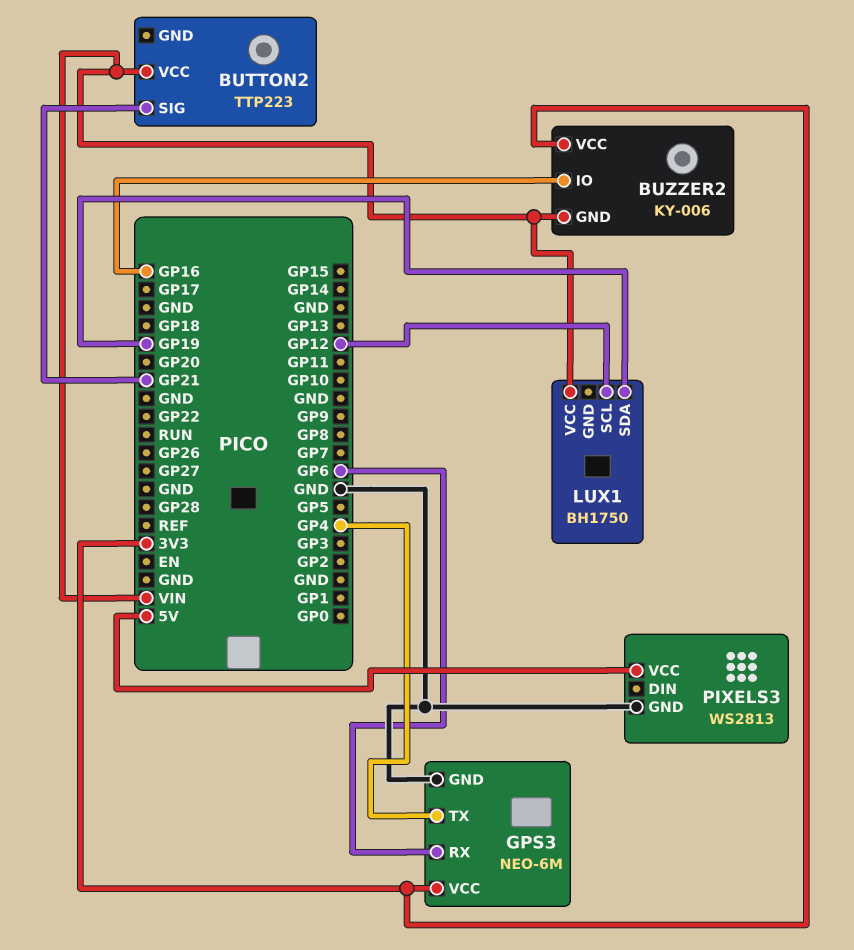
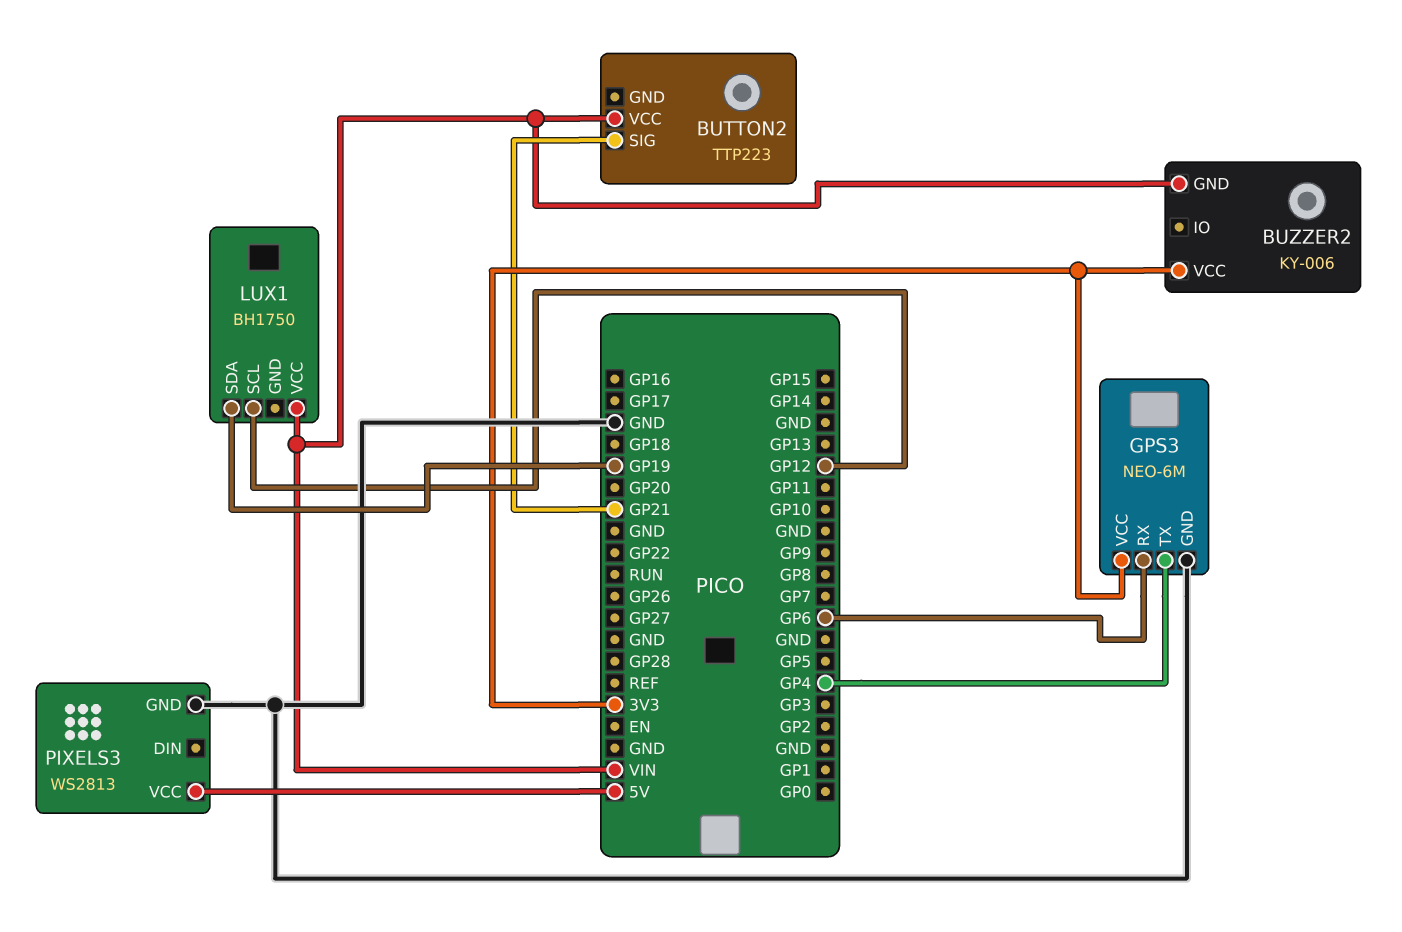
BUZZER2 pin IO: GP16 -> none

